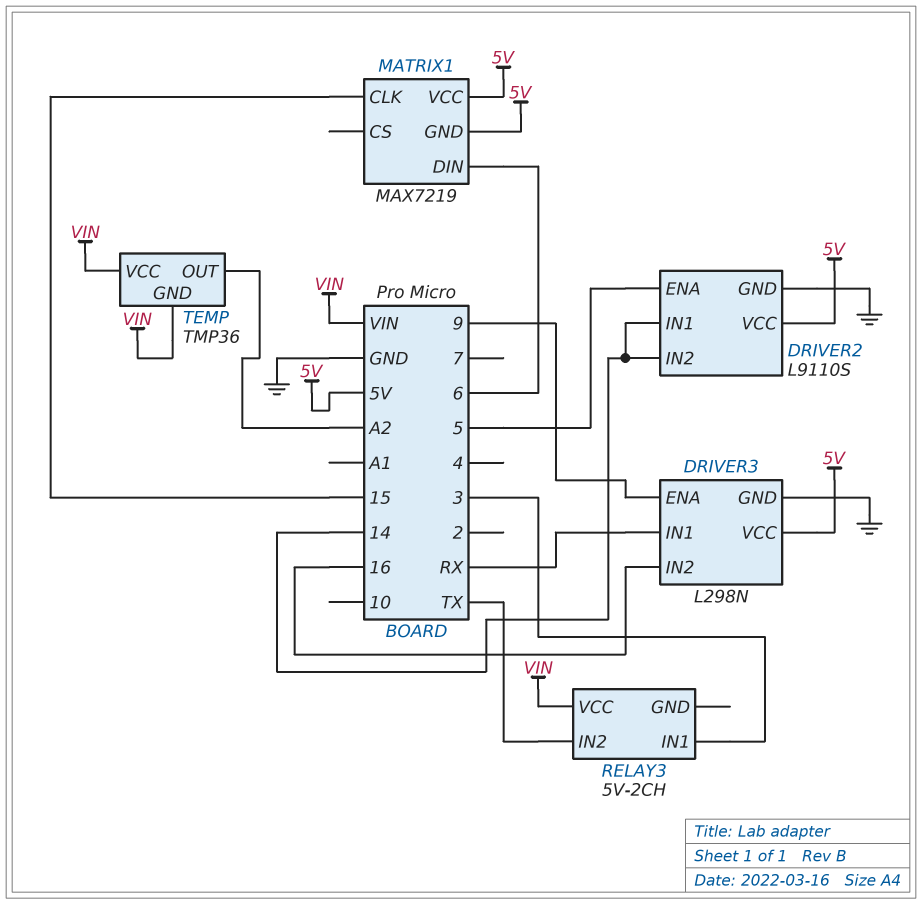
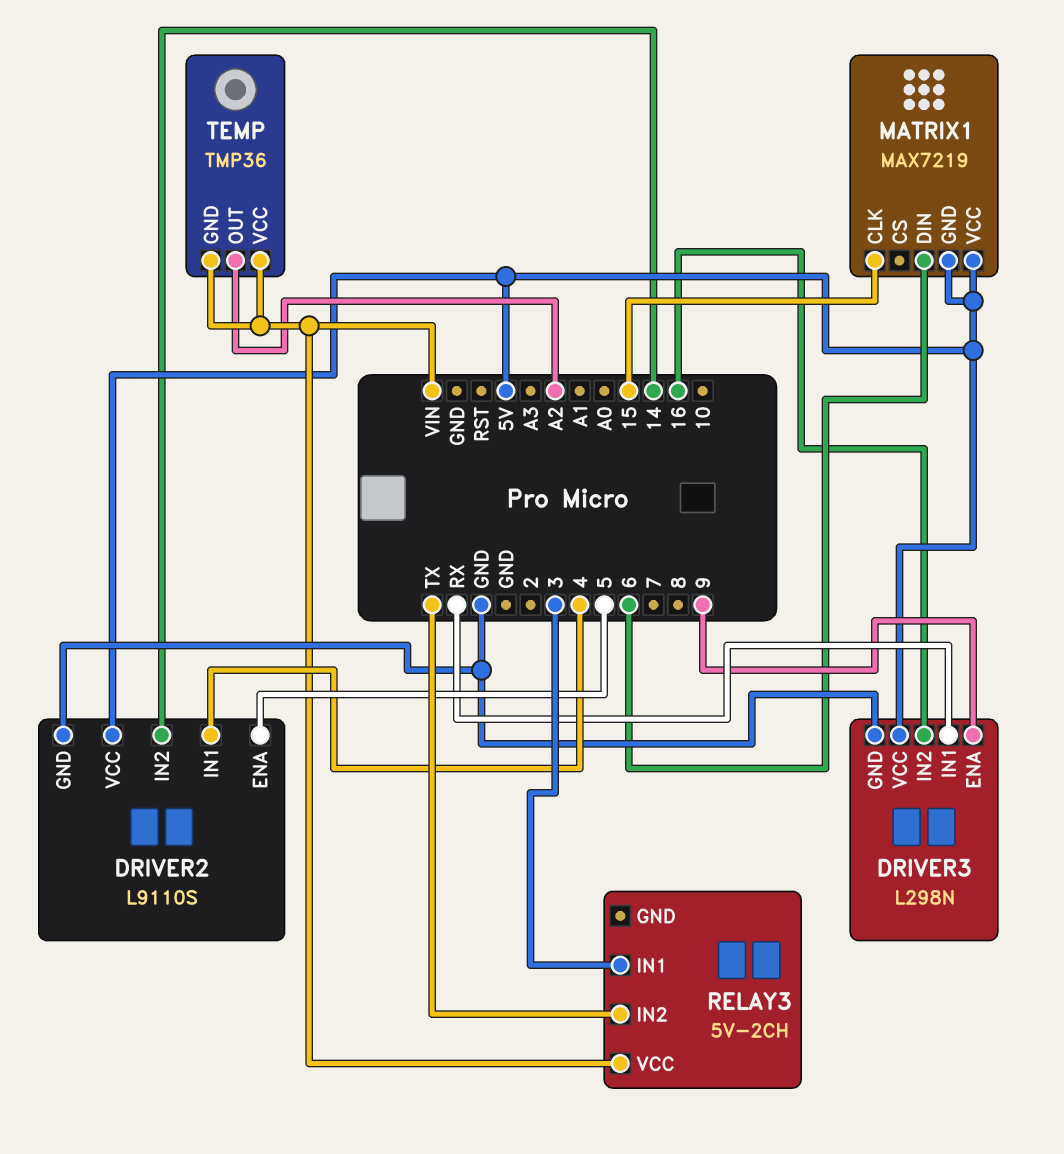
DRIVER2 pin IN1: 14 -> 4

